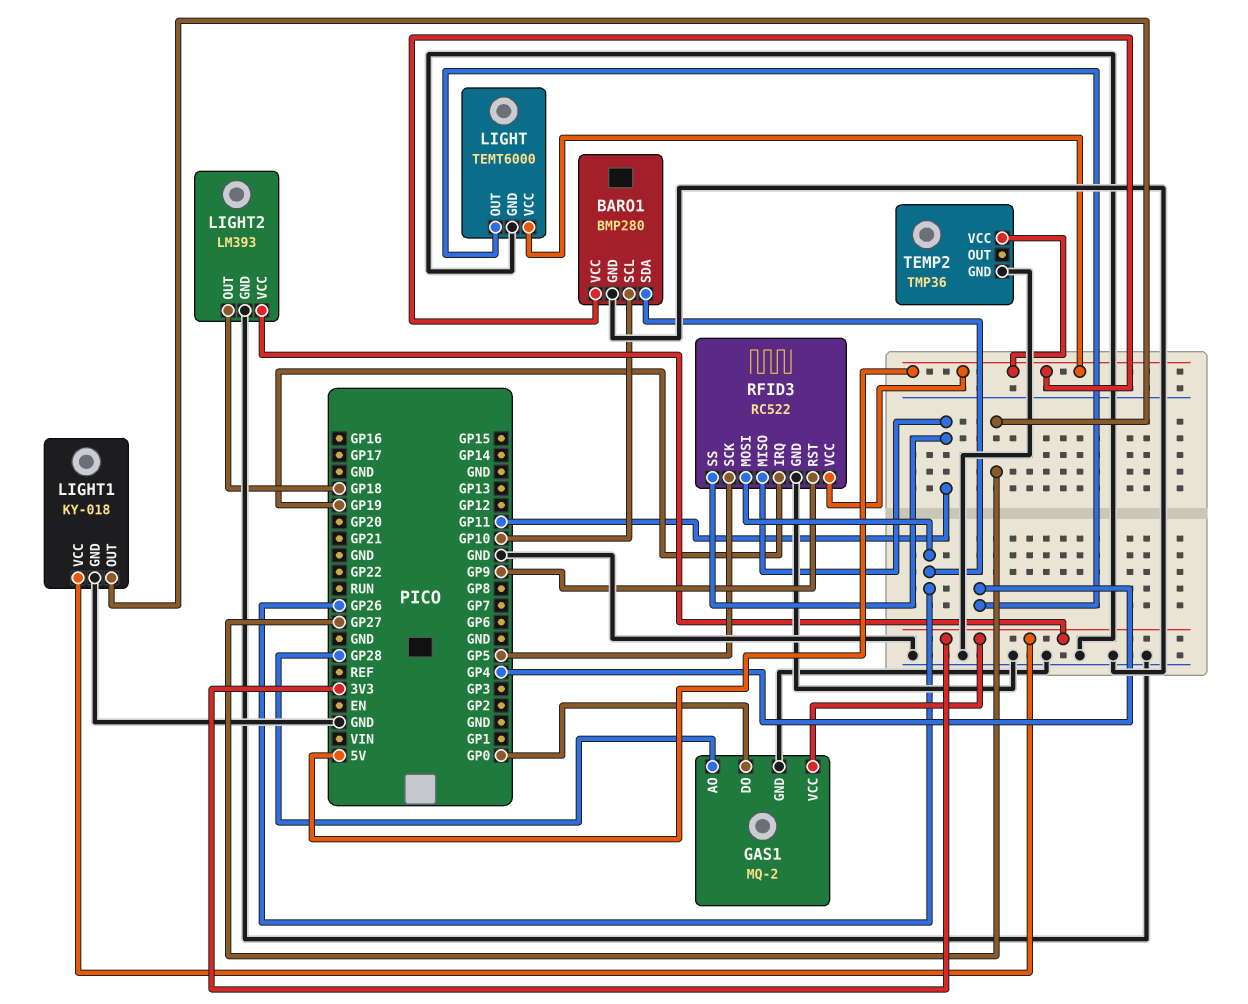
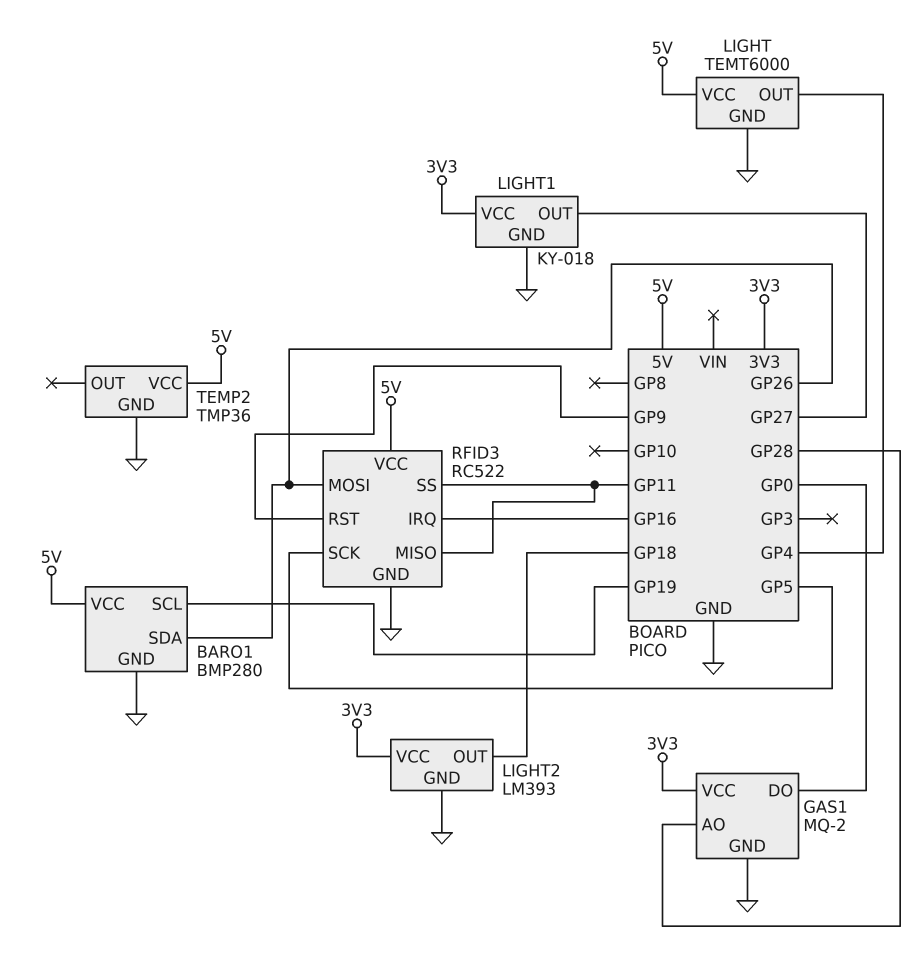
BARO1 pin SCL: GP10 -> GP19
RFID3 pin IRQ: GP19 -> GP16

